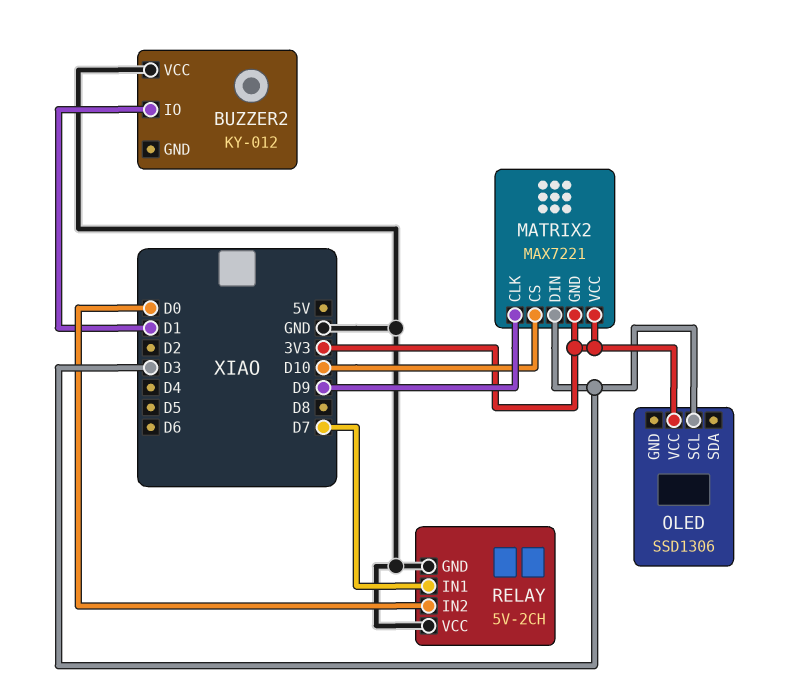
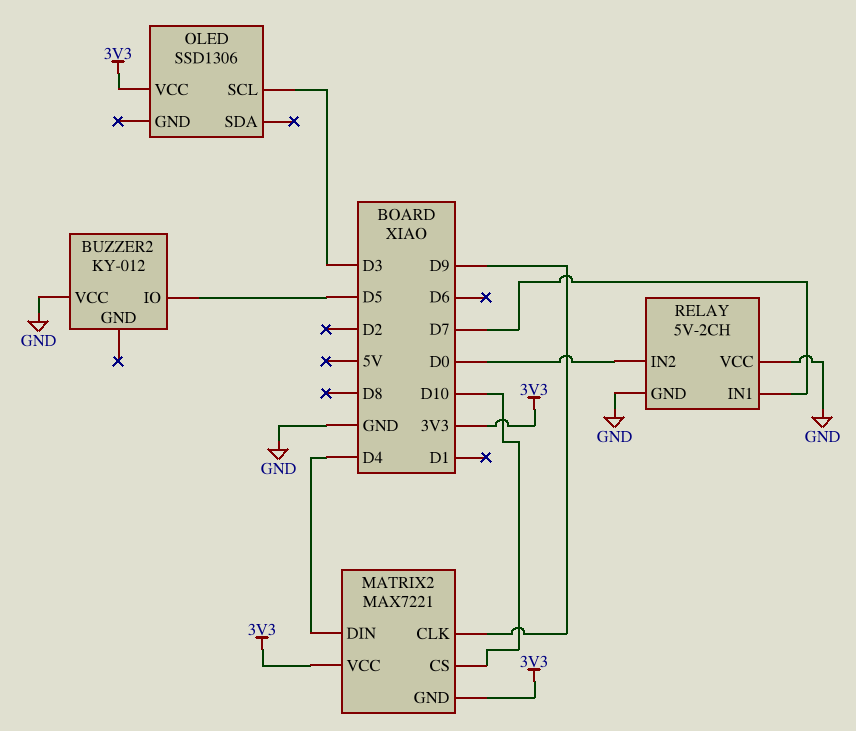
BUZZER2 pin IO: D1 -> D5
MATRIX2 pin DIN: D3 -> D4

